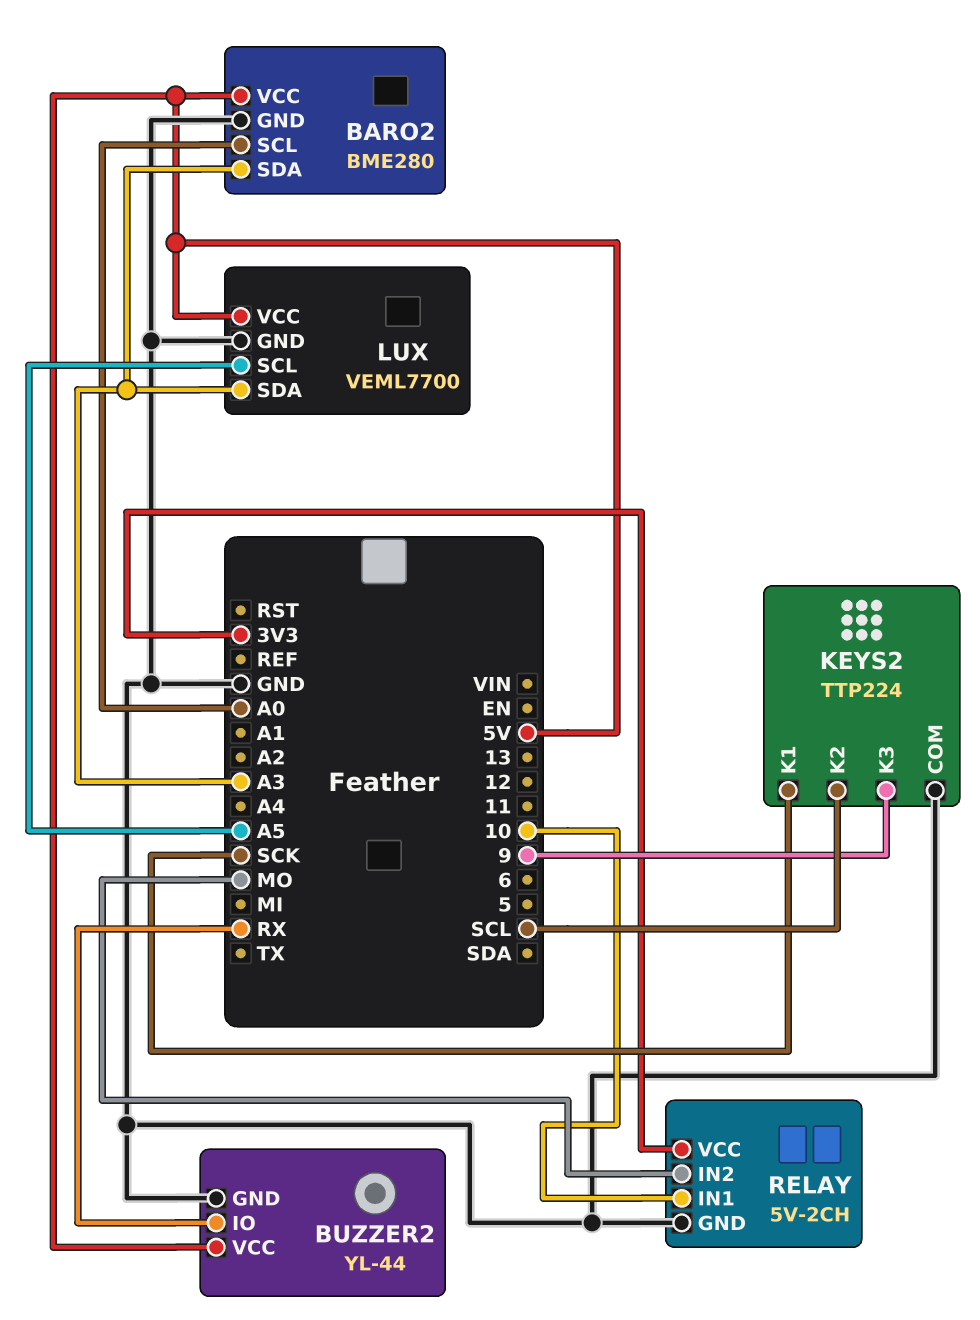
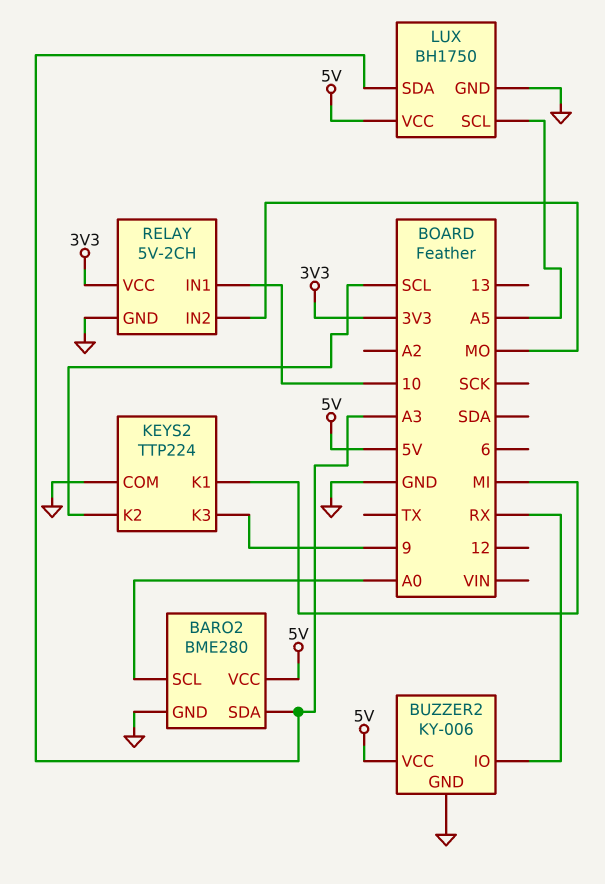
BUZZER2: YL-44 -> KY-006
KEYS2 pin K1: SCK -> MI
LUX: VEML7700 -> BH1750

